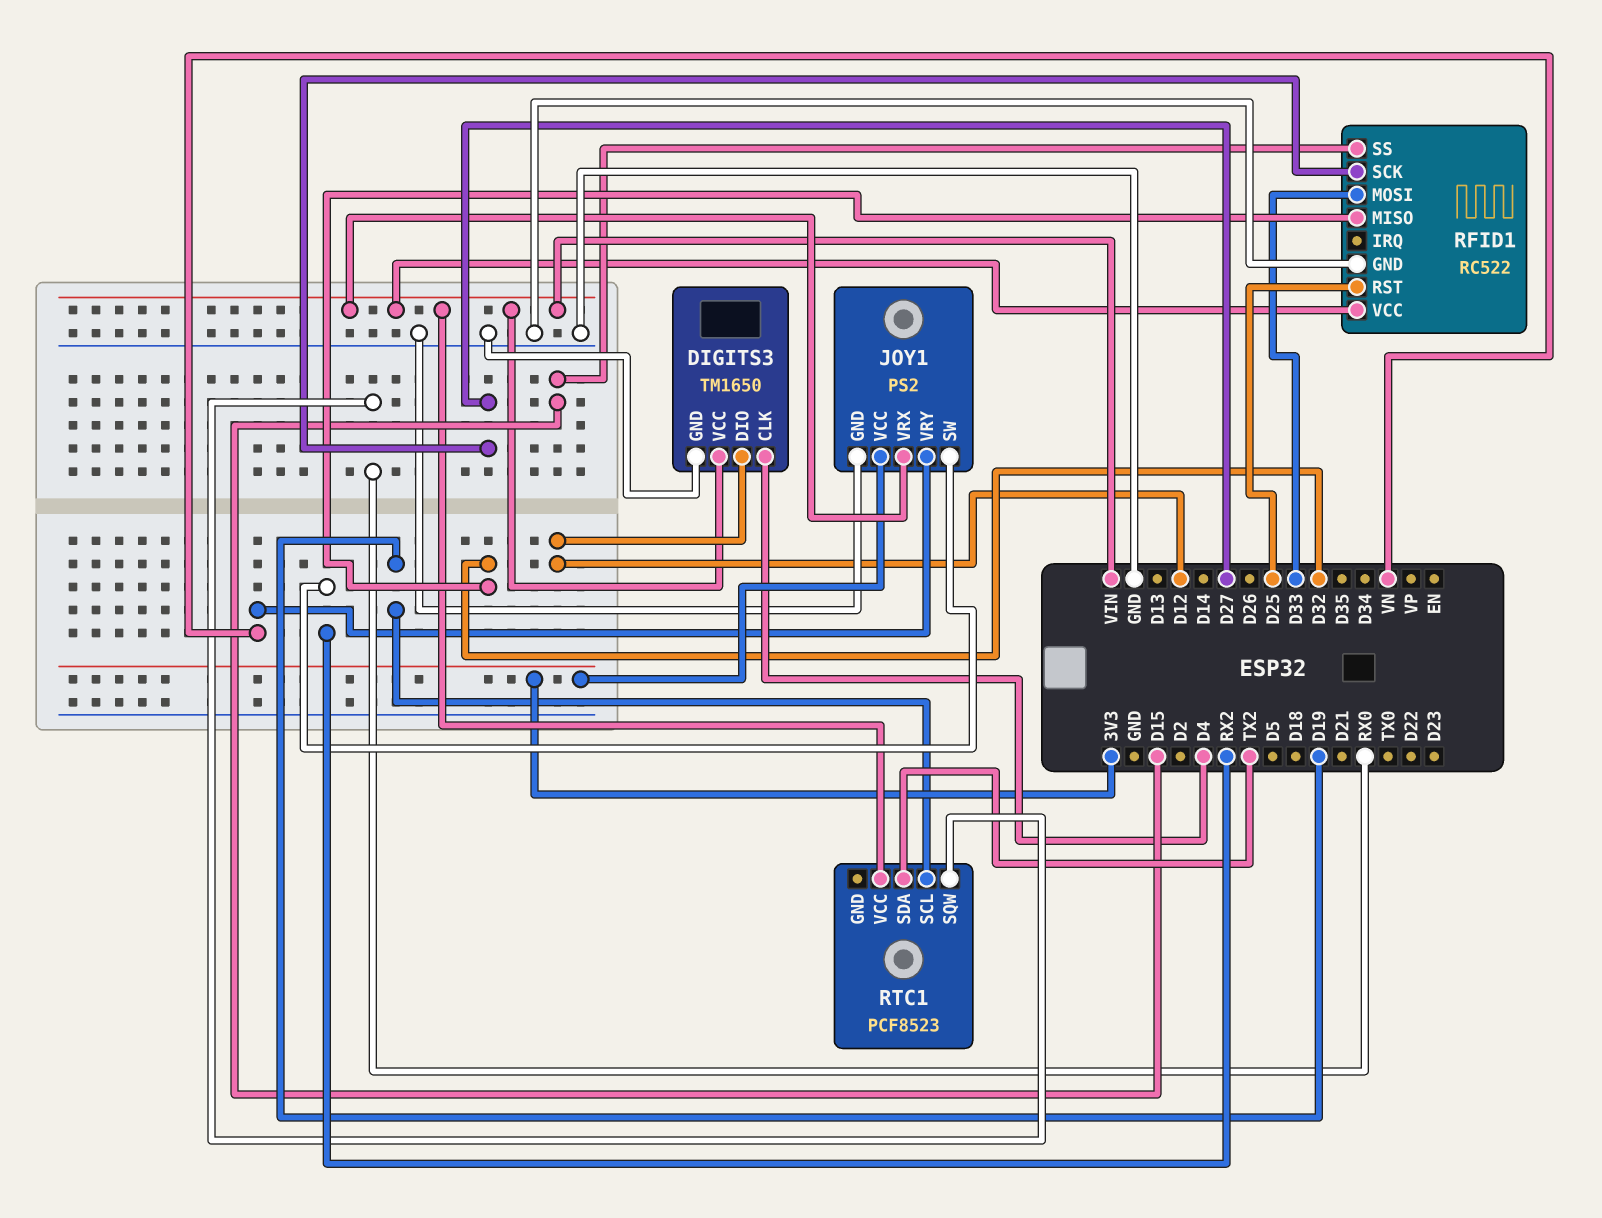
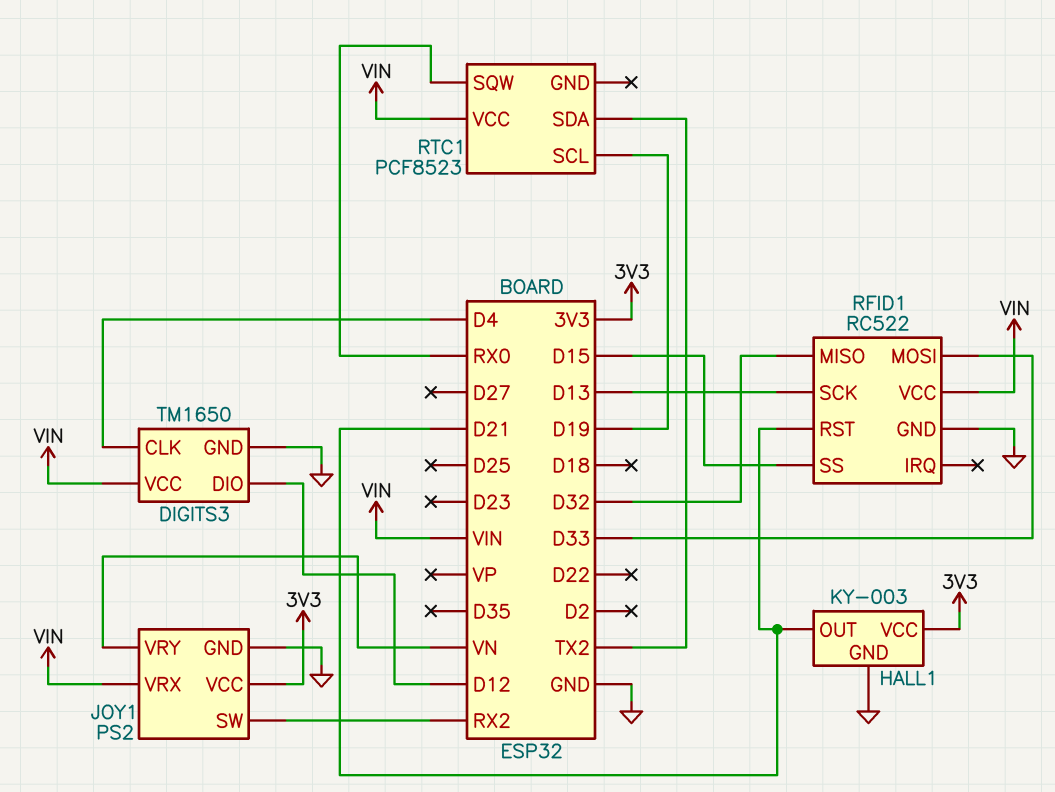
HALL1: none -> KY-003
HALL1 pin GND: none -> GND
HALL1 pin OUT: none -> D21
HALL1 pin VCC: none -> 3V3
RFID1 pin RST: D25 -> D21
RFID1 pin SCK: D27 -> D13

